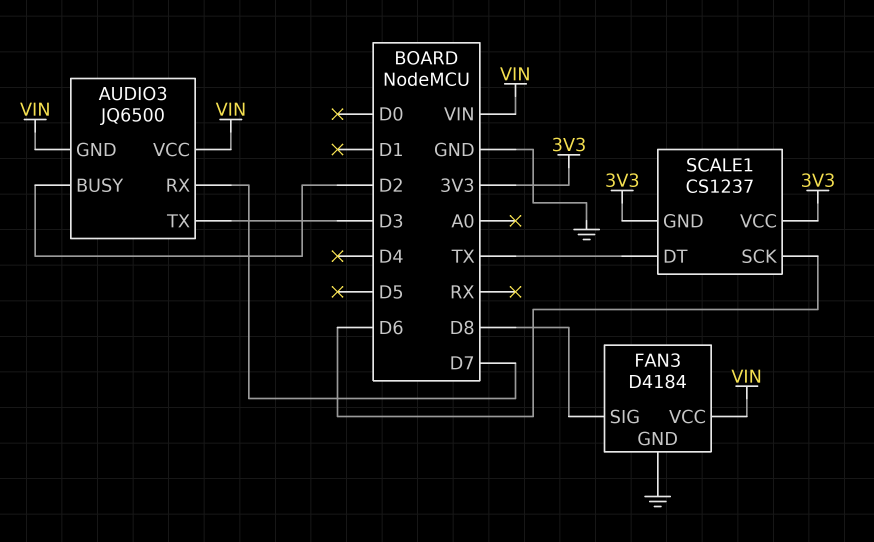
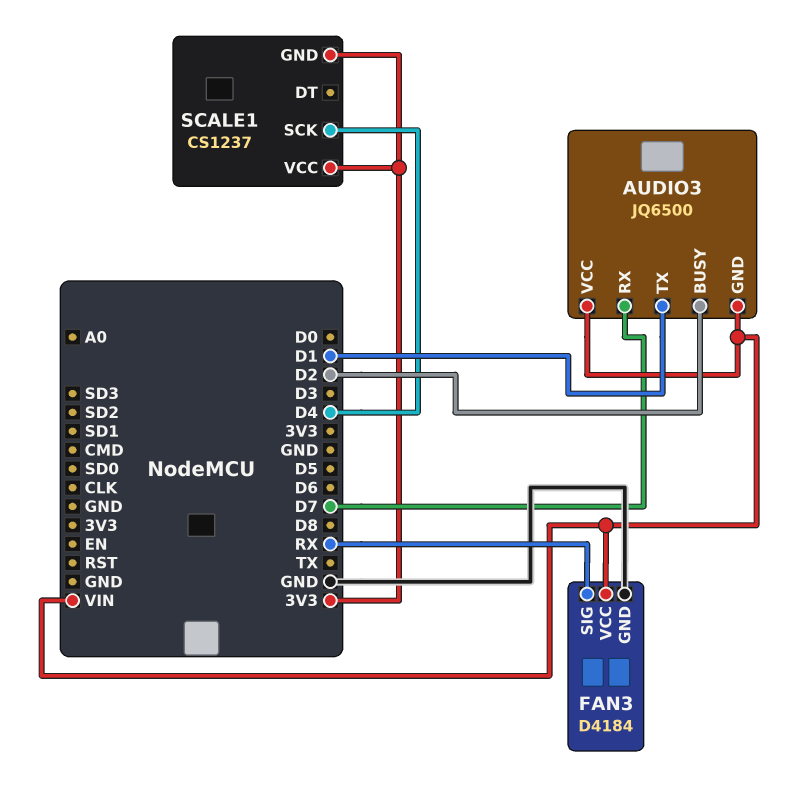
AUDIO3 pin TX: D3 -> D1
FAN3 pin SIG: D8 -> RX
SCALE1 pin DT: TX -> none
SCALE1 pin SCK: D6 -> D4

